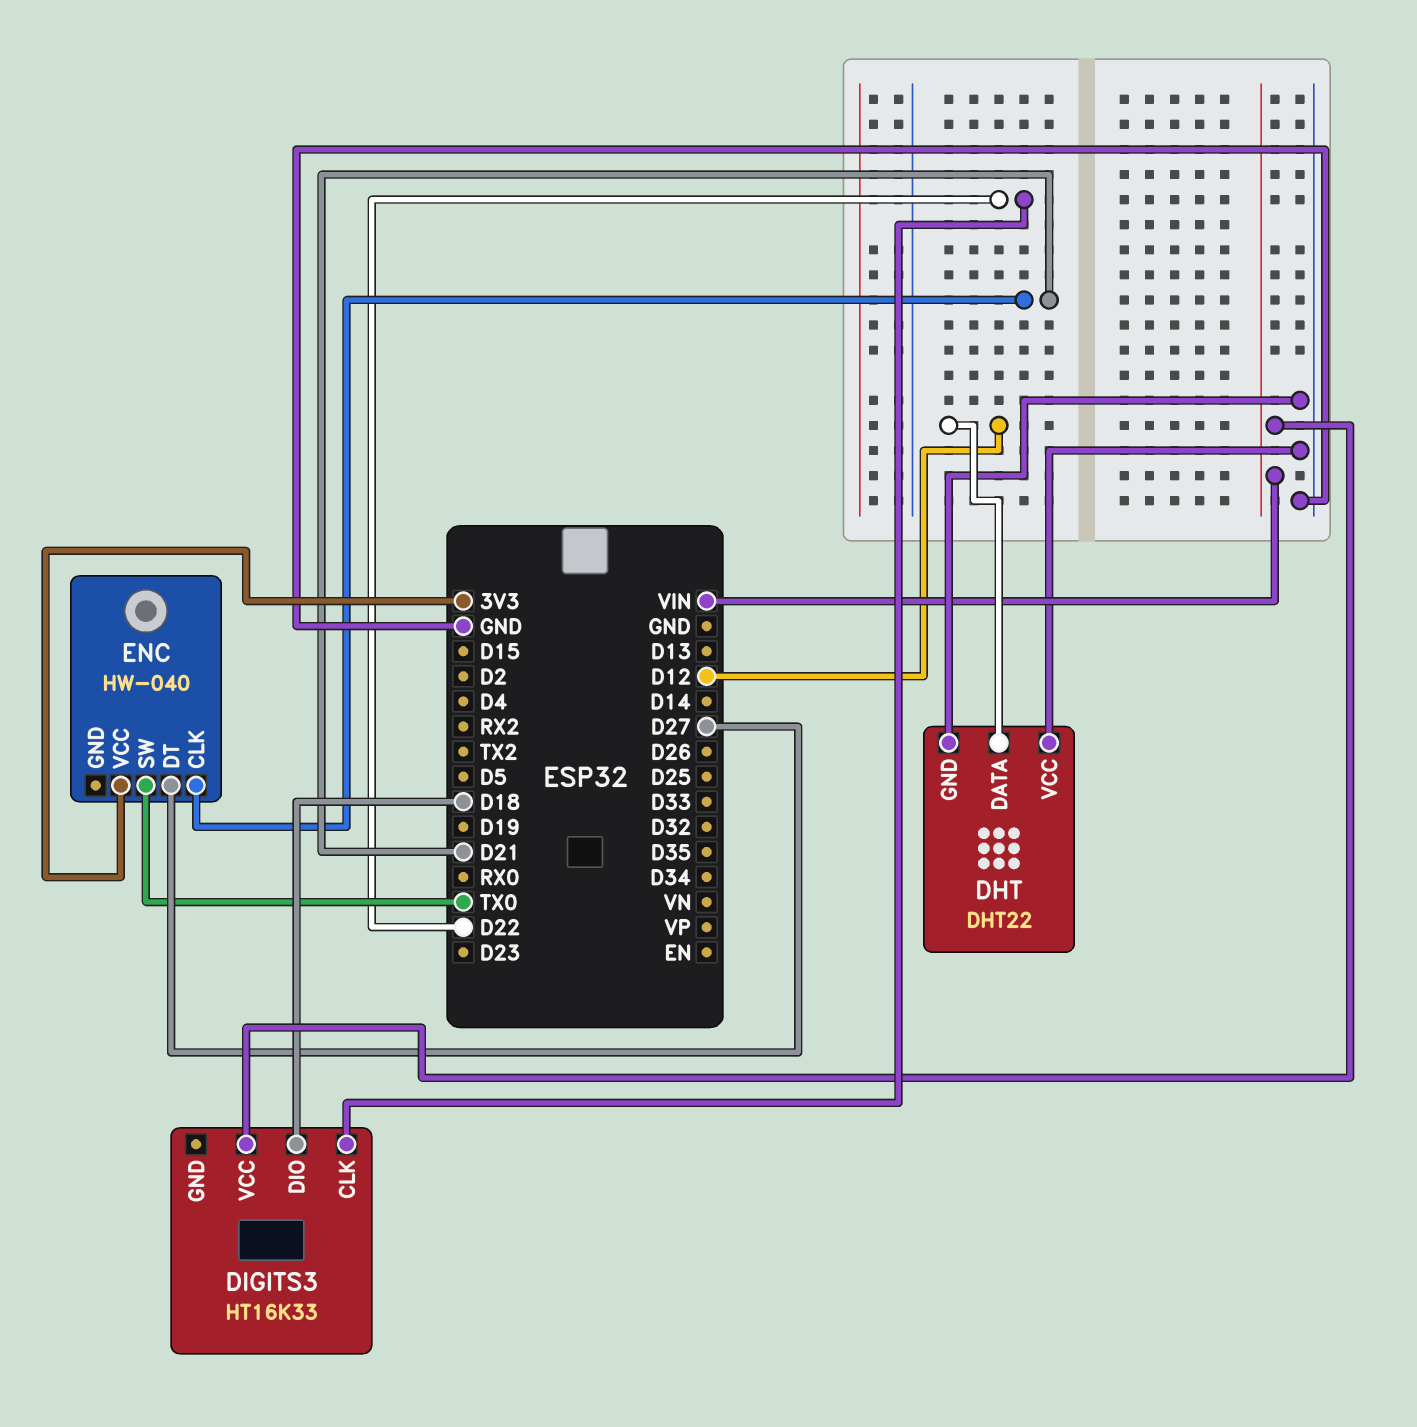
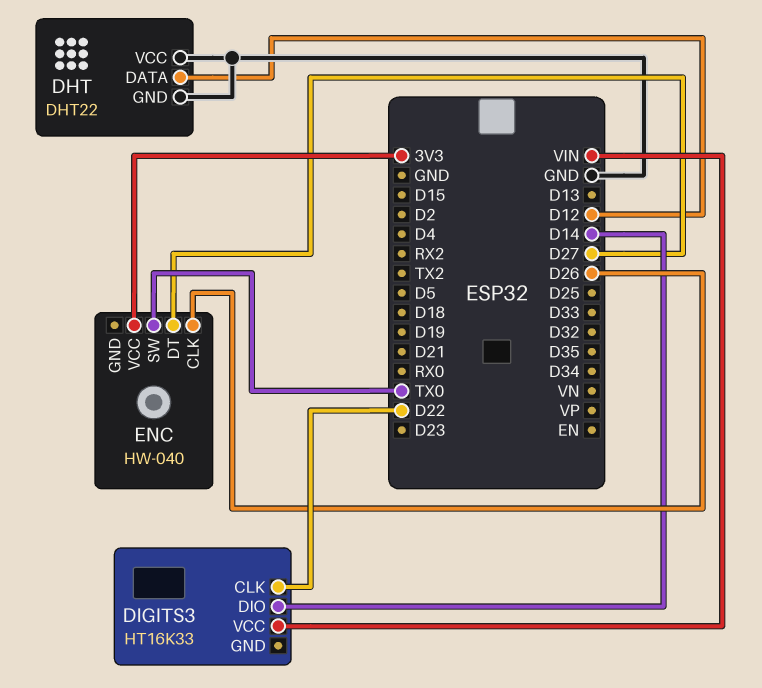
DIGITS3 pin DIO: D18 -> D14
ENC pin CLK: D21 -> D26

